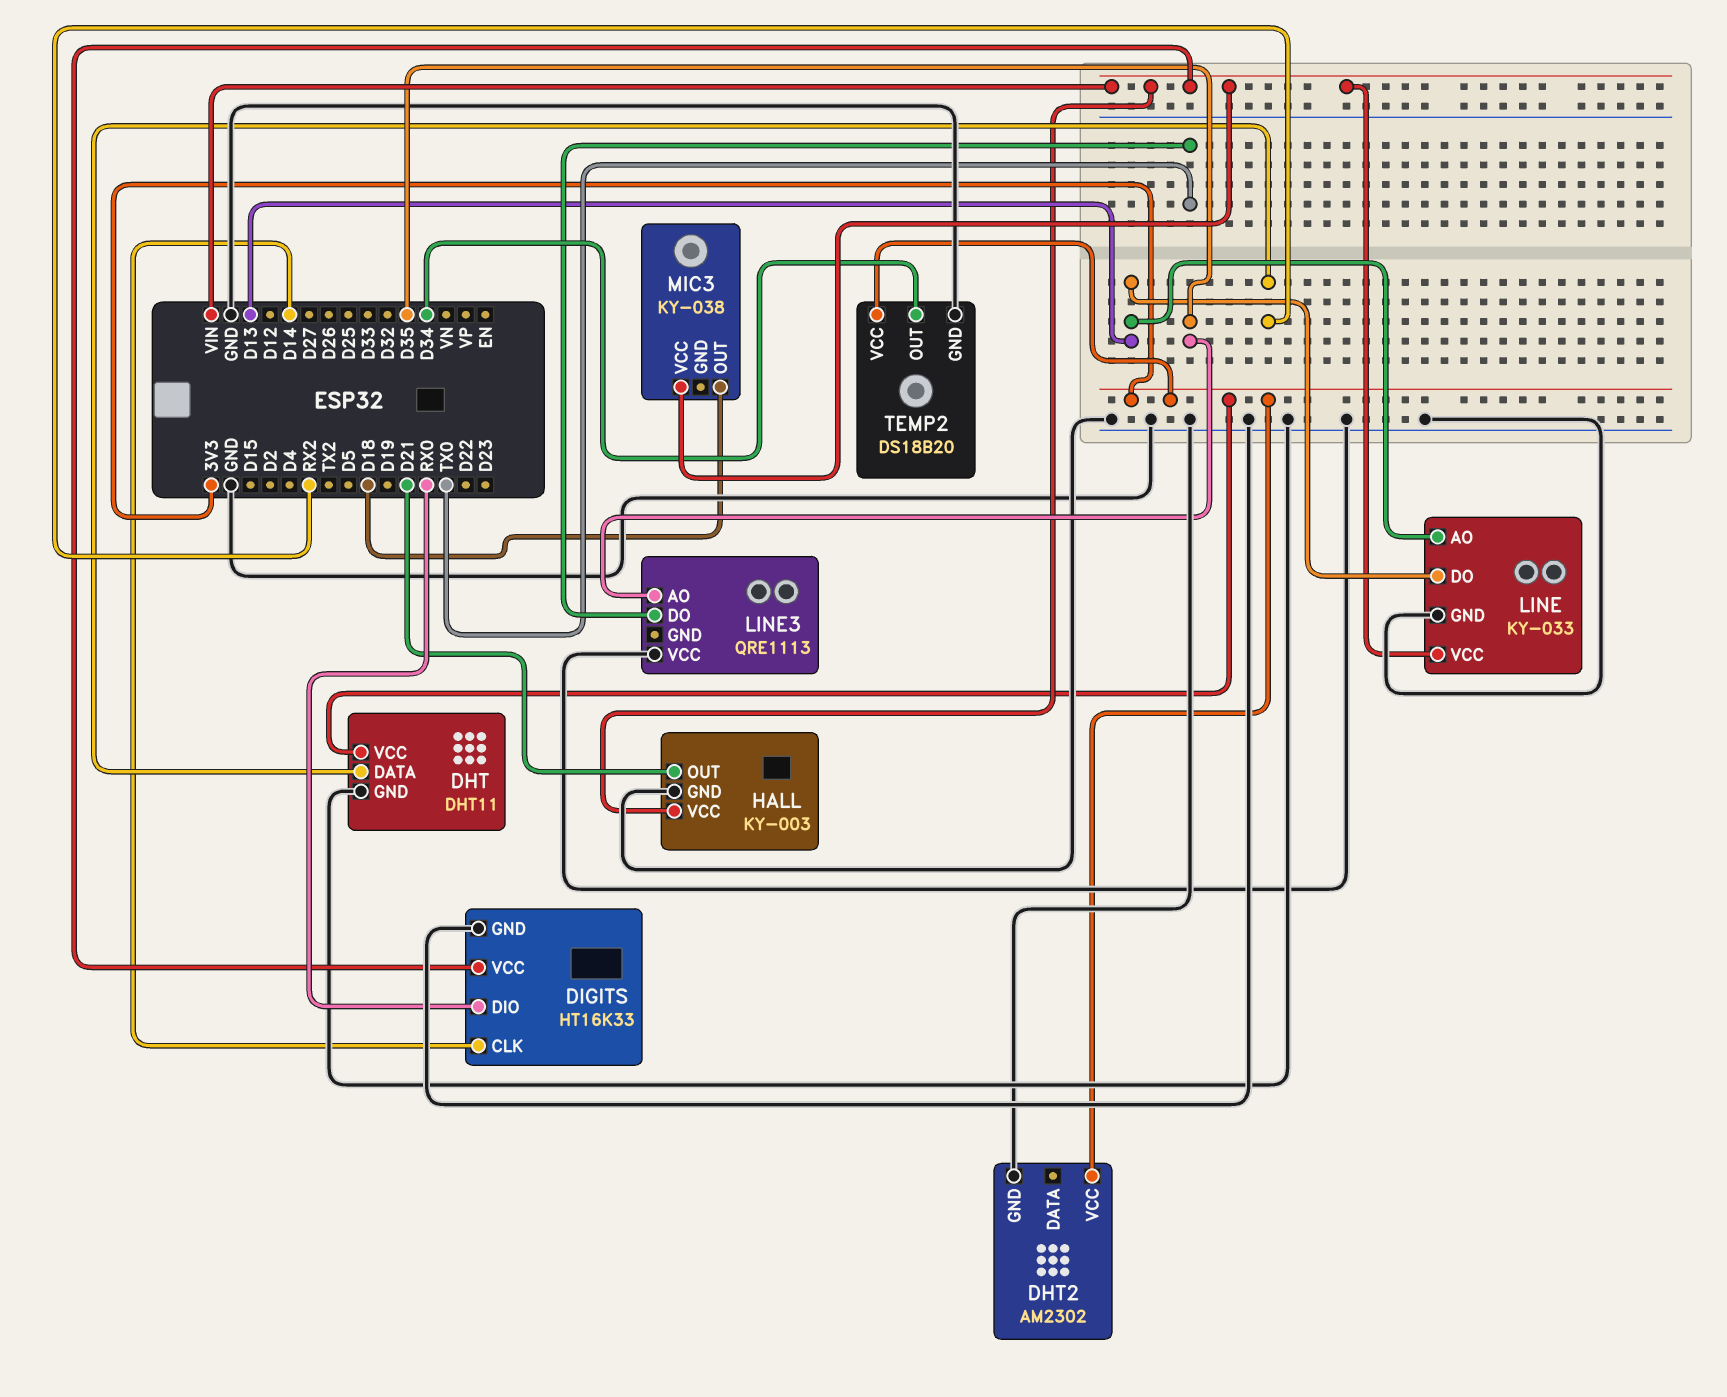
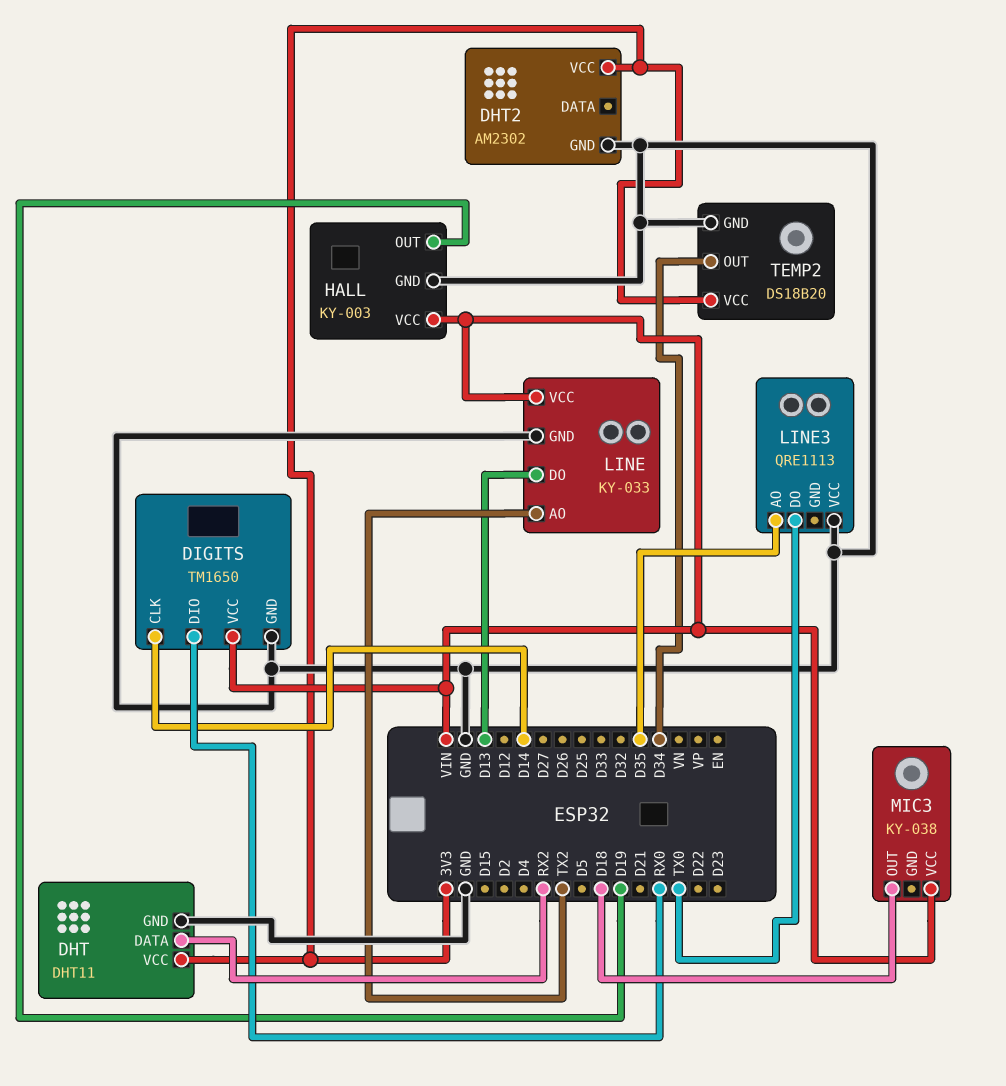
DIGITS: HT16K33 -> TM1650
HALL pin OUT: D21 -> D19
LINE pin AO: D13 -> TX2

